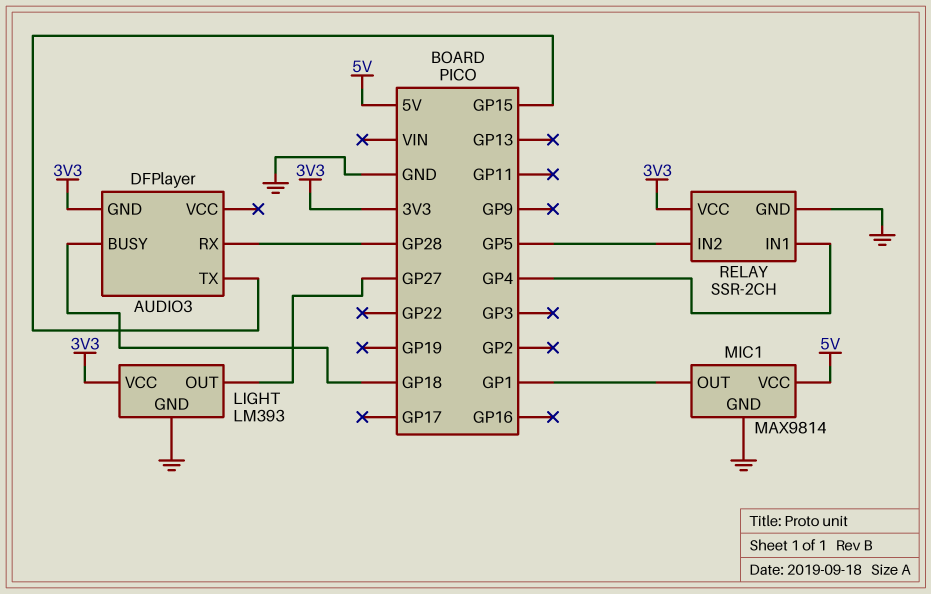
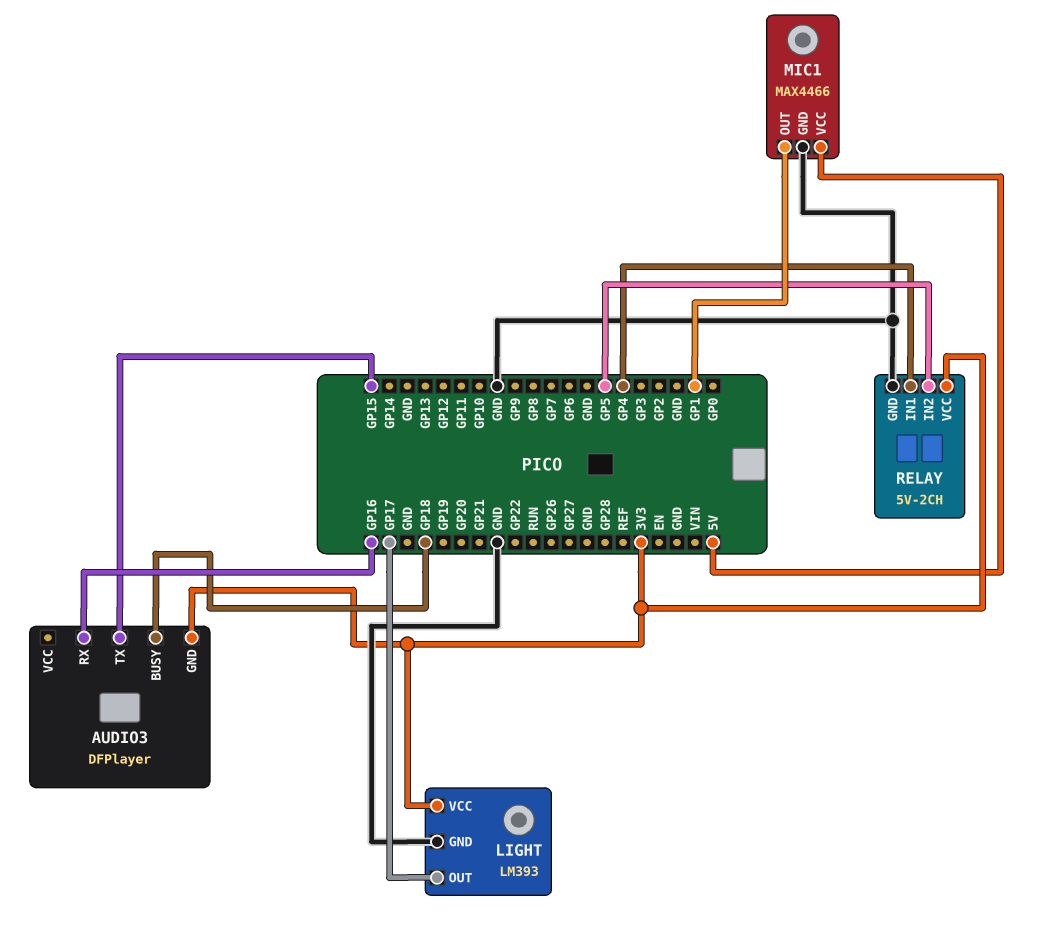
AUDIO3 pin RX: GP28 -> GP16
LIGHT pin OUT: GP27 -> GP17
MIC1: MAX9814 -> MAX4466
RELAY: SSR-2CH -> 5V-2CH

